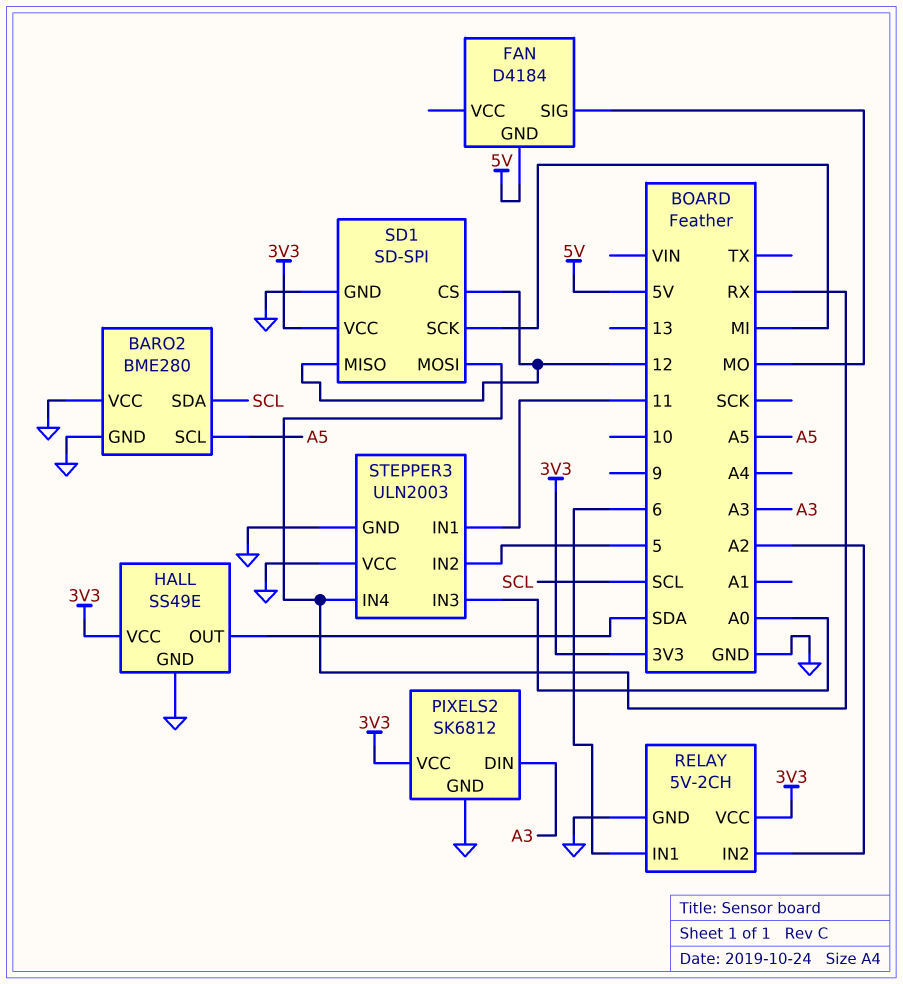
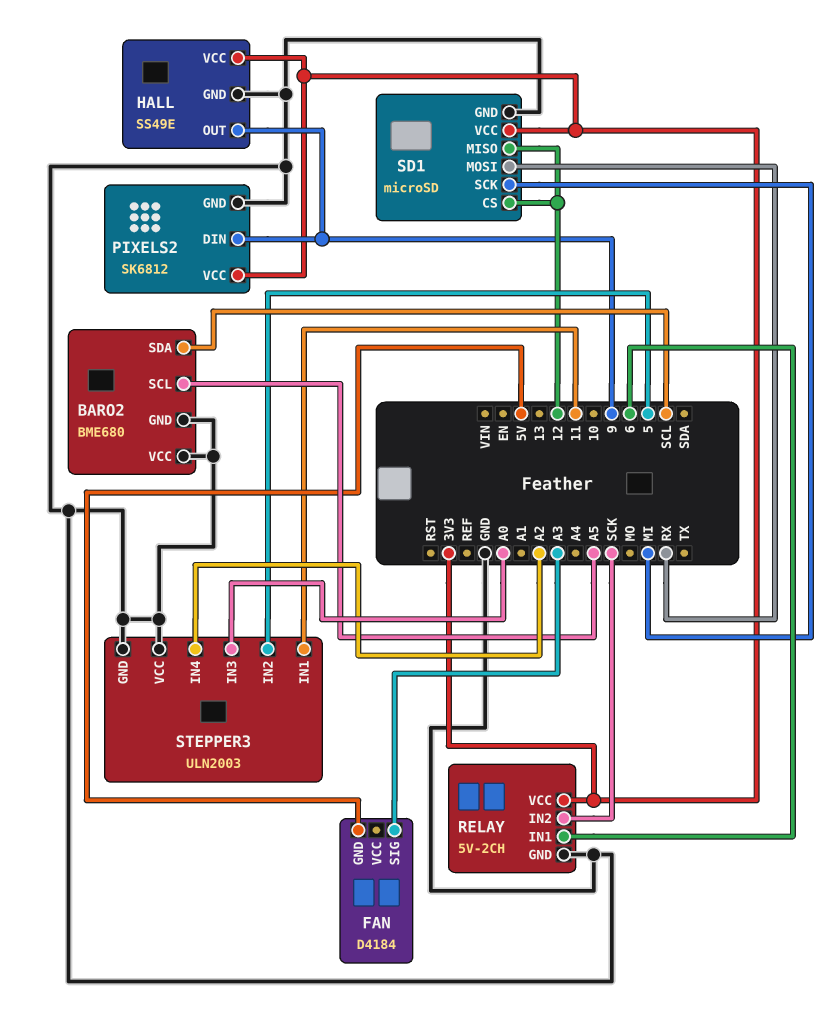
BARO2: BME280 -> BME680
FAN pin SIG: MO -> A3
HALL pin OUT: SDA -> 9
PIXELS2 pin DIN: A3 -> 9
RELAY pin IN2: A2 -> SCK
SD1: SD-SPI -> microSD
STEPPER3 pin IN4: RX -> A2

